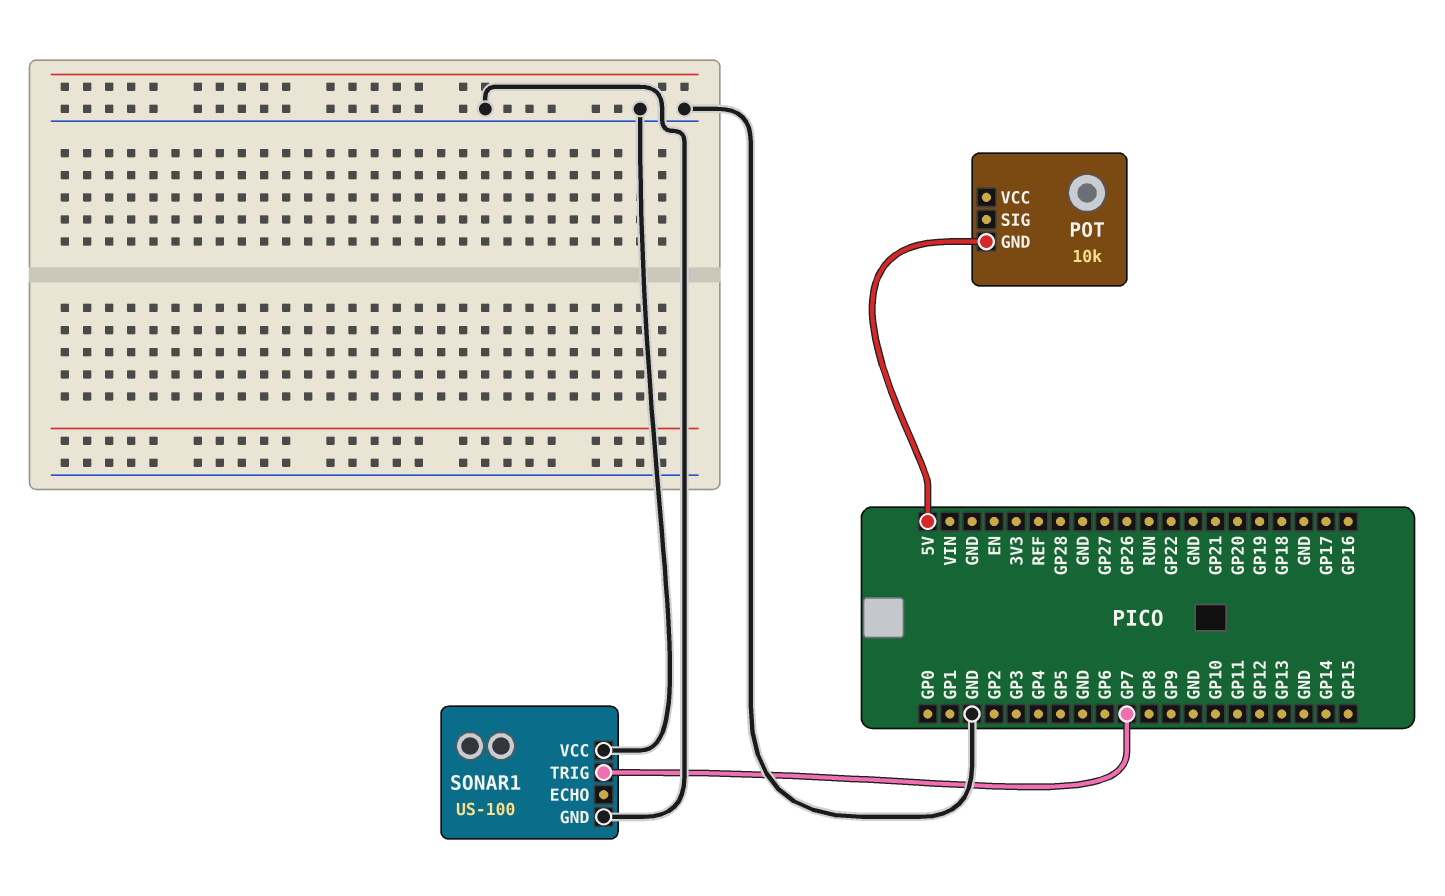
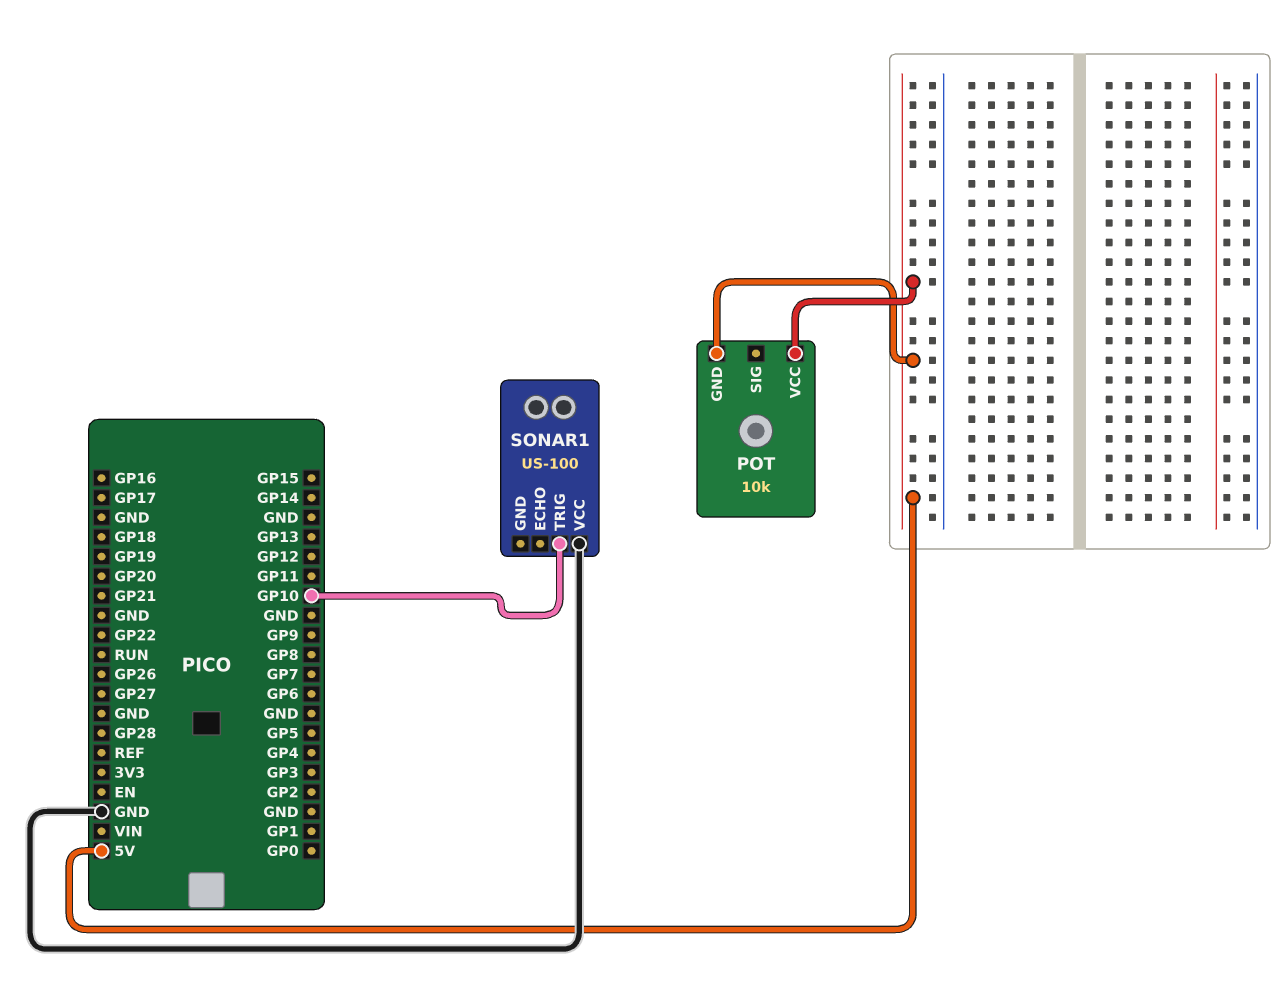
POT pin VCC: none -> 5V
SONAR1 pin GND: GND -> none
SONAR1 pin TRIG: GP7 -> GP10

